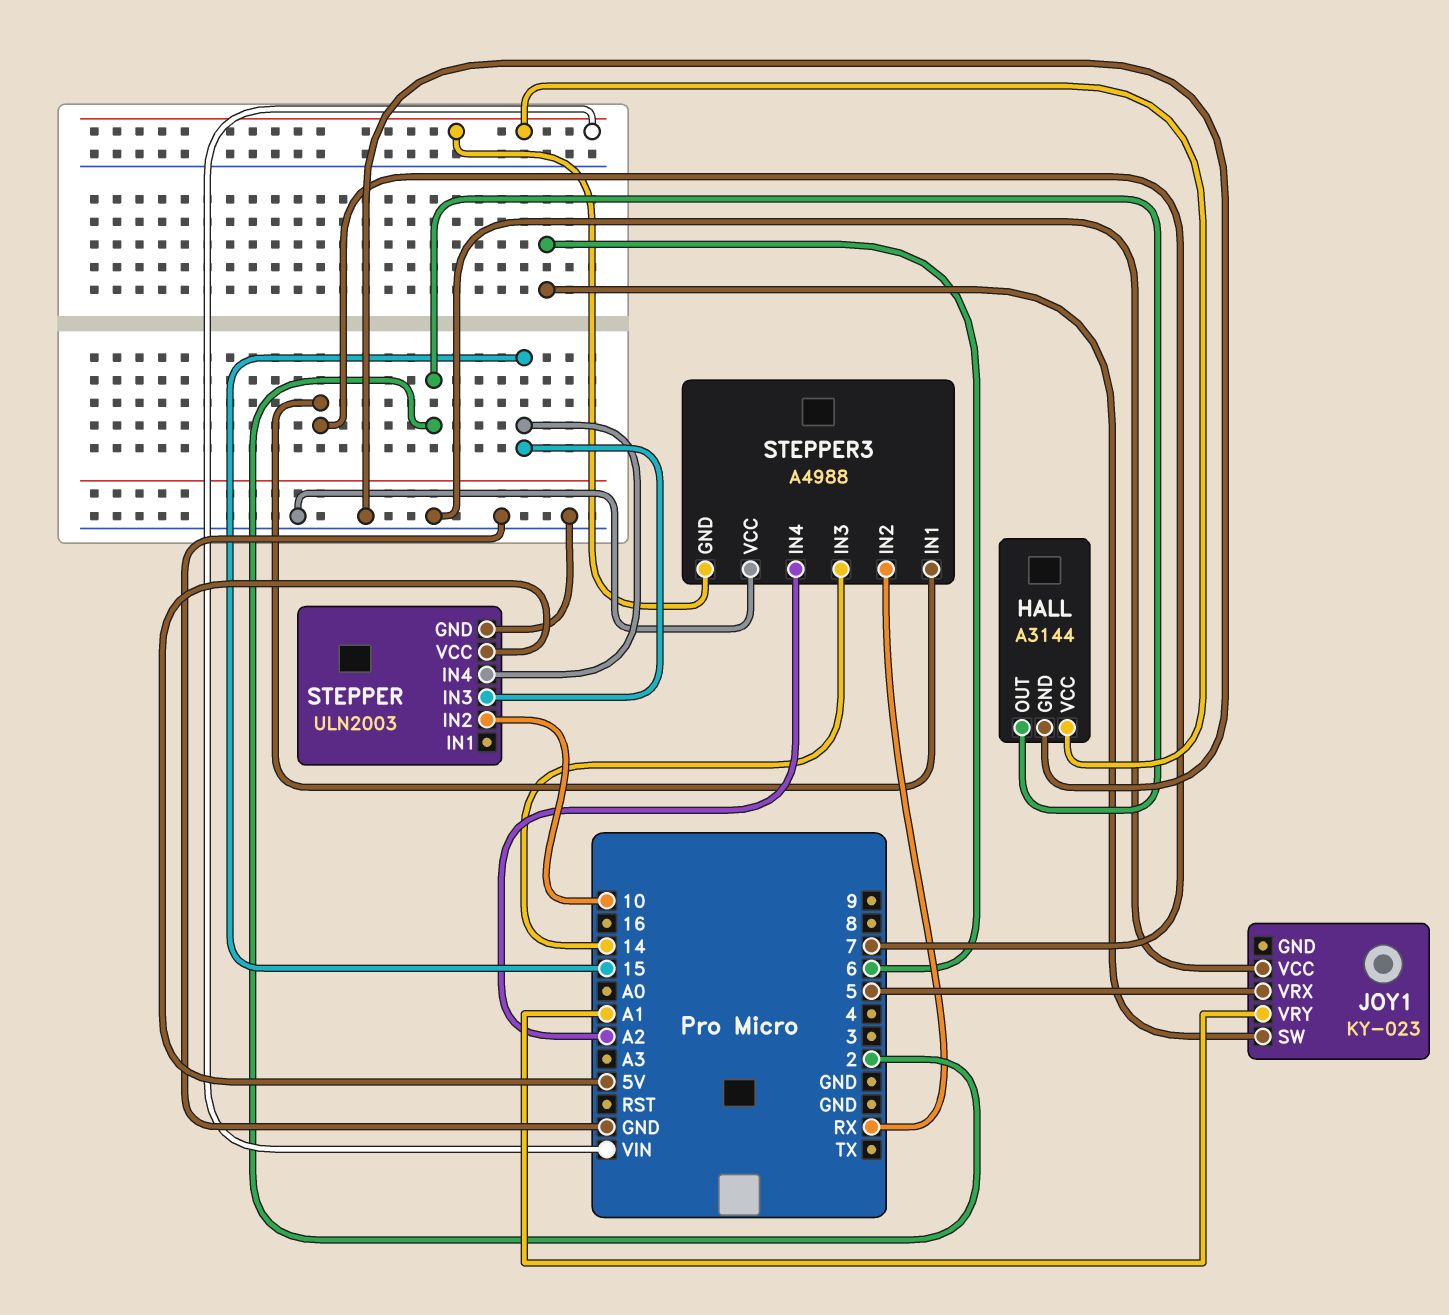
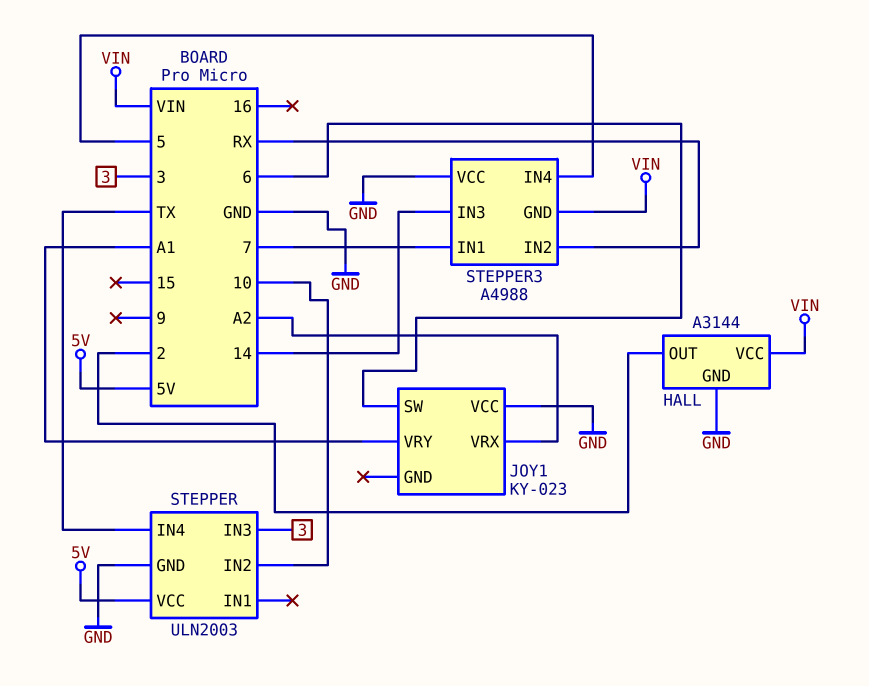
JOY1 pin VRX: 5 -> A2
STEPPER pin IN3: 15 -> 3
STEPPER pin IN4: 15 -> TX
STEPPER3 pin IN4: A2 -> 5

